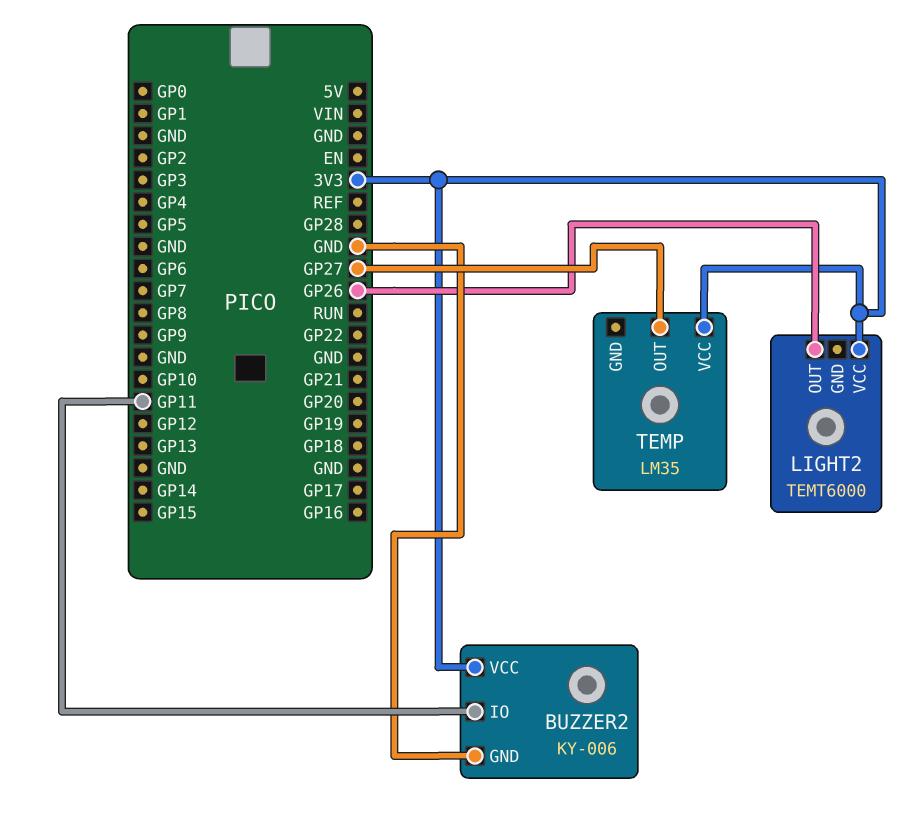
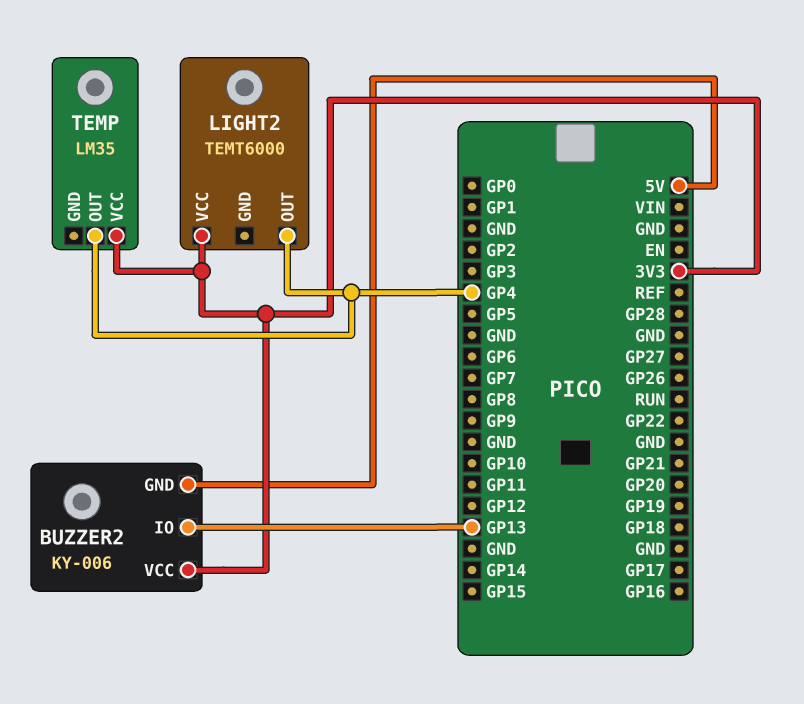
BUZZER2 pin GND: GND -> 5V
BUZZER2 pin IO: GP11 -> GP13
LIGHT2 pin OUT: GP26 -> GP4
TEMP pin OUT: GP27 -> GP4

